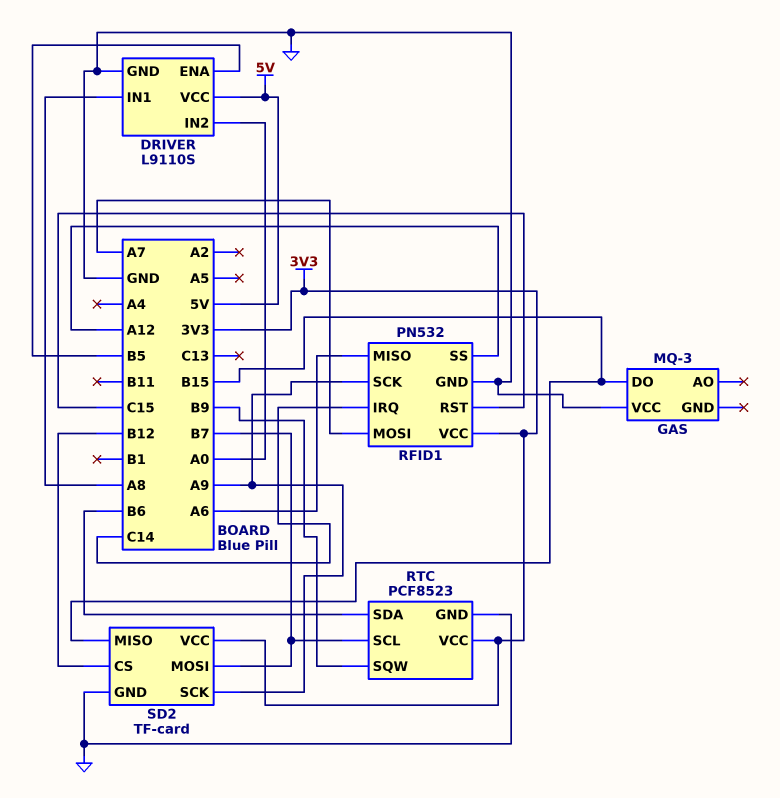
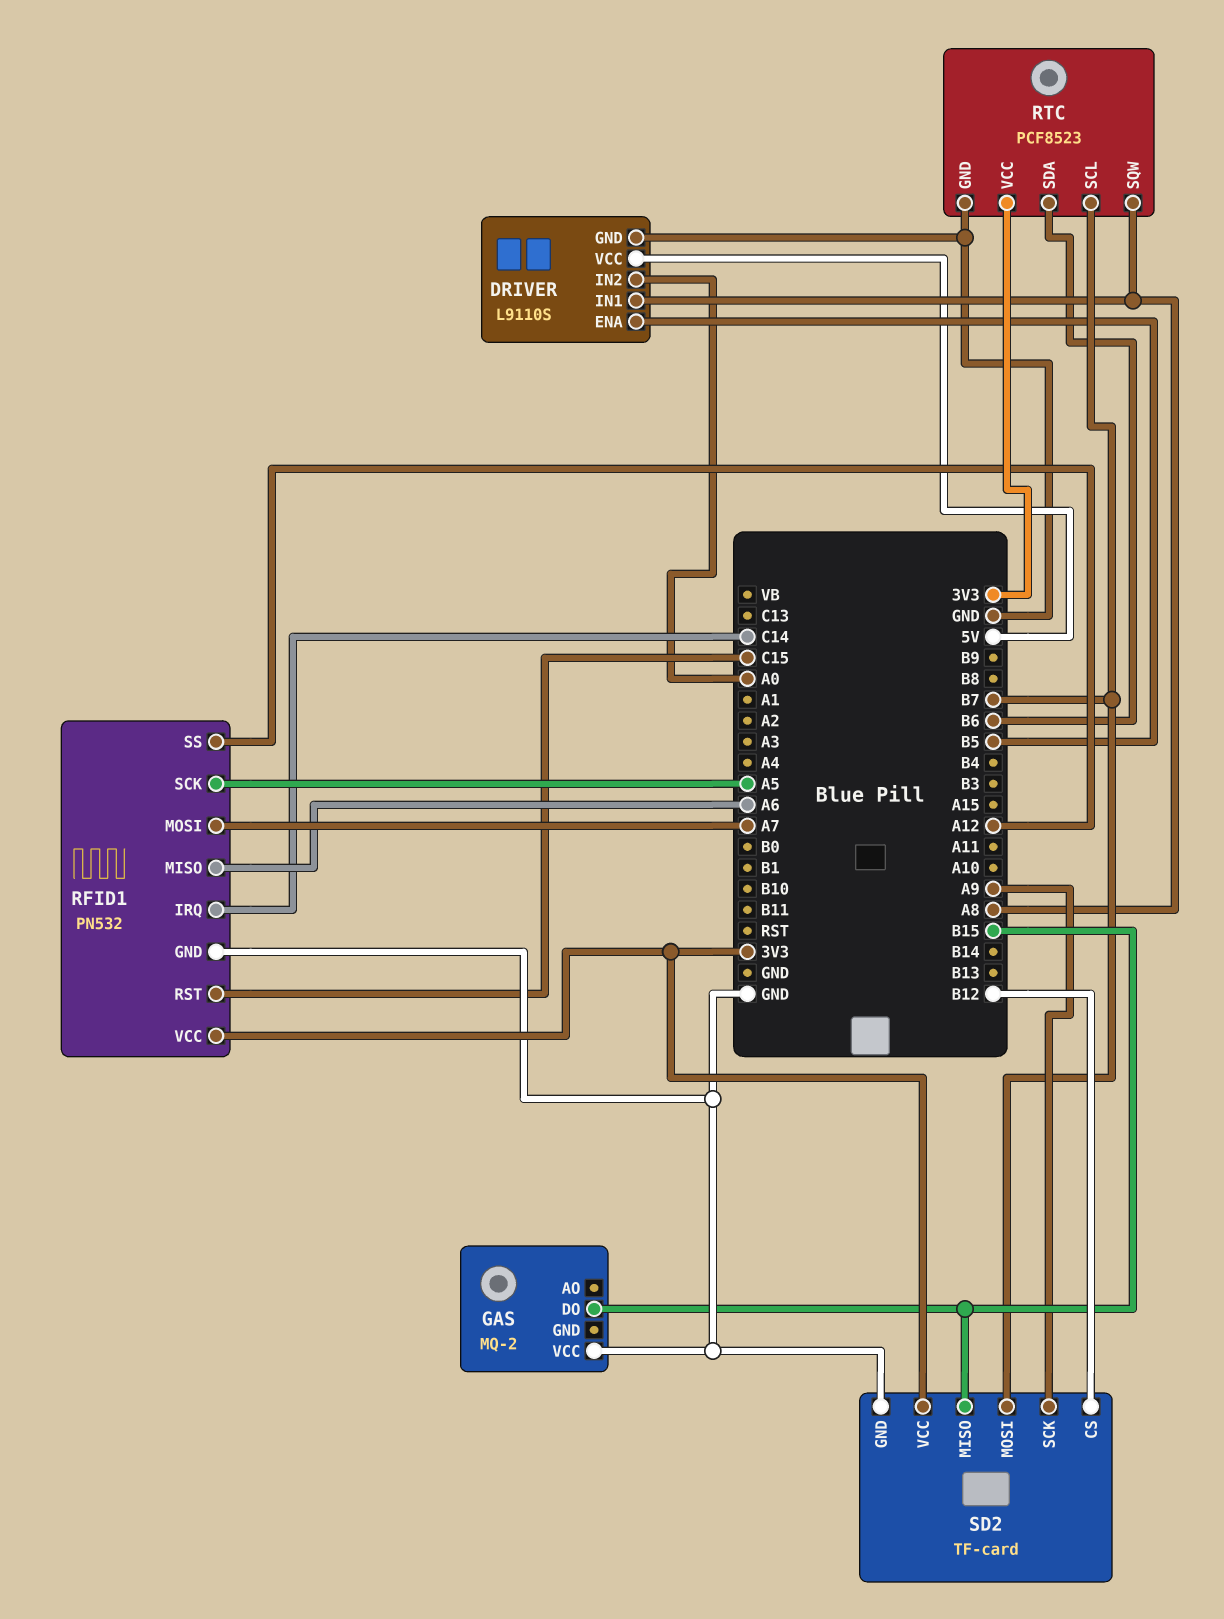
GAS: MQ-3 -> MQ-2
RFID1 pin SCK: A9 -> A5
RTC pin SQW: B9 -> A8

